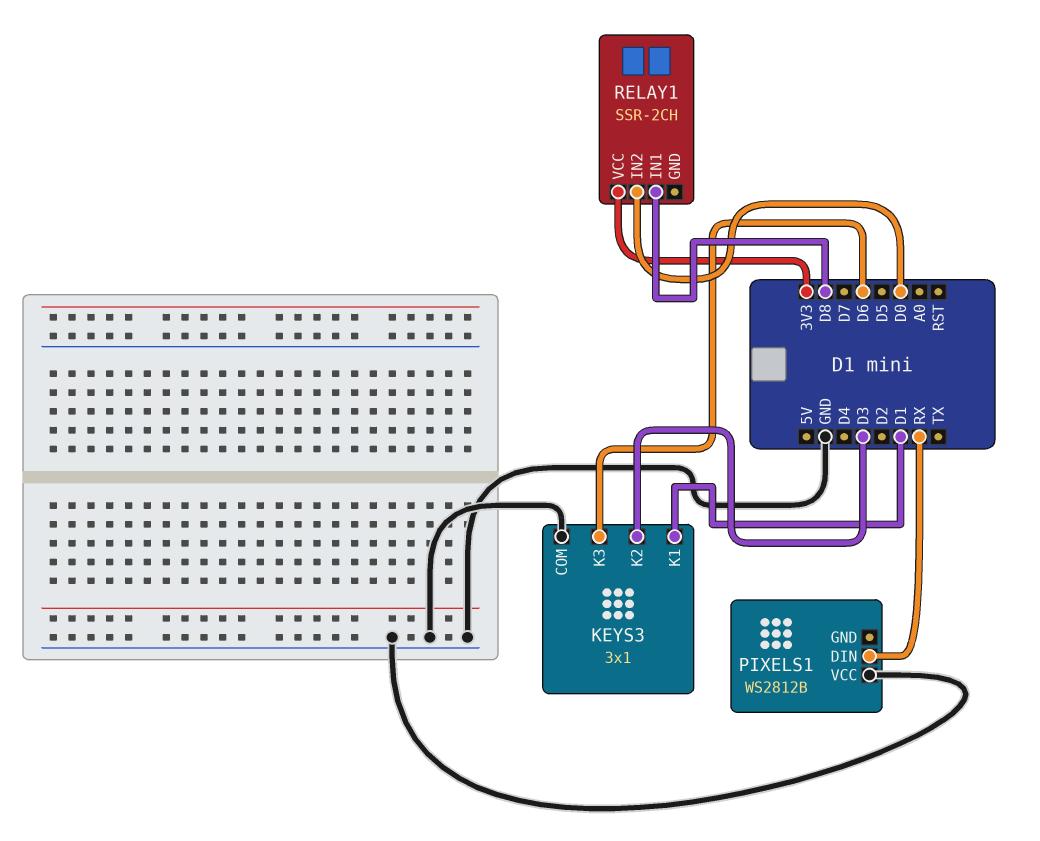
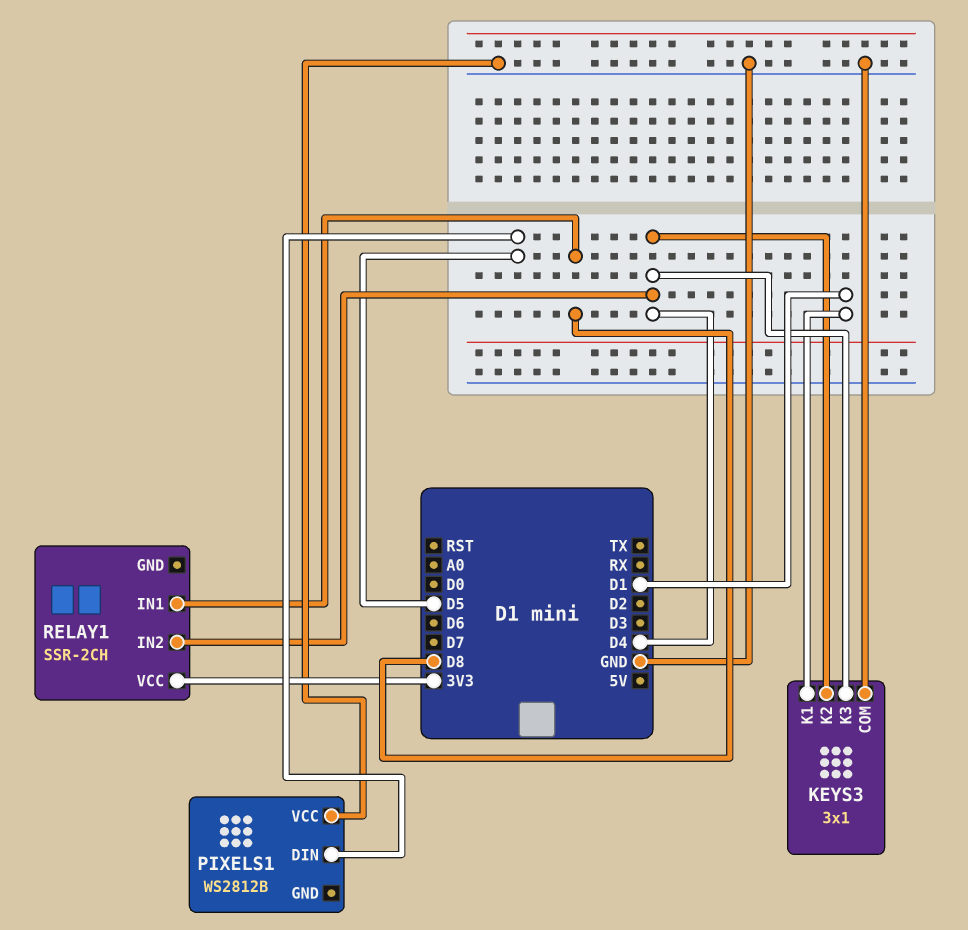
KEYS3 pin K2: D3 -> D4
KEYS3 pin K3: D6 -> D4
PIXELS1 pin DIN: RX -> D5
RELAY1 pin IN2: D0 -> D4

